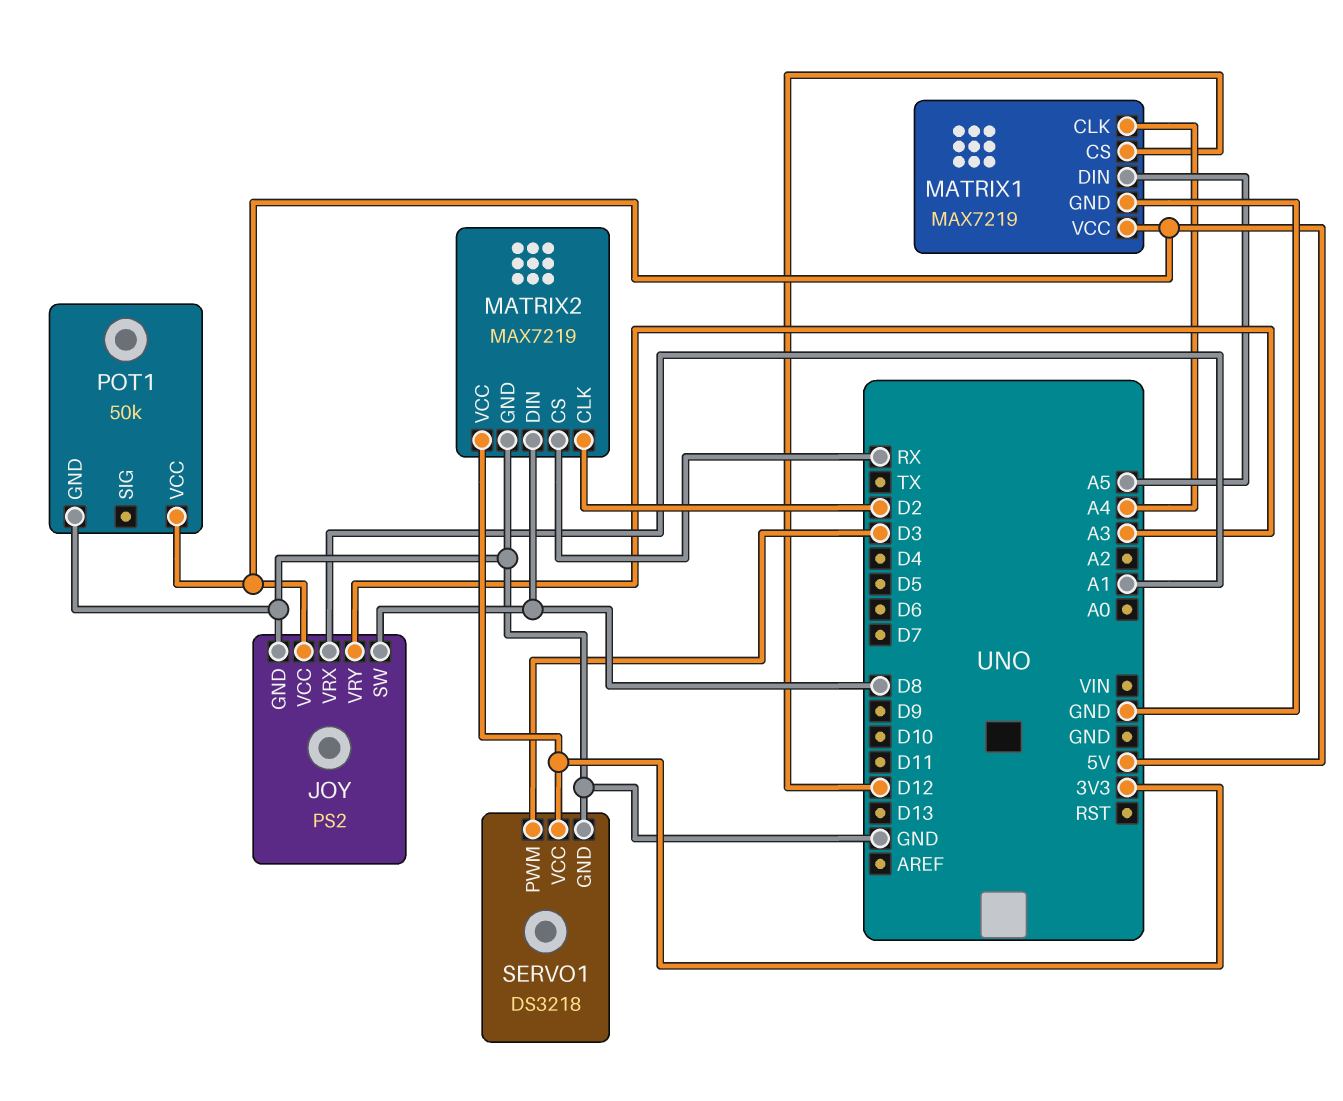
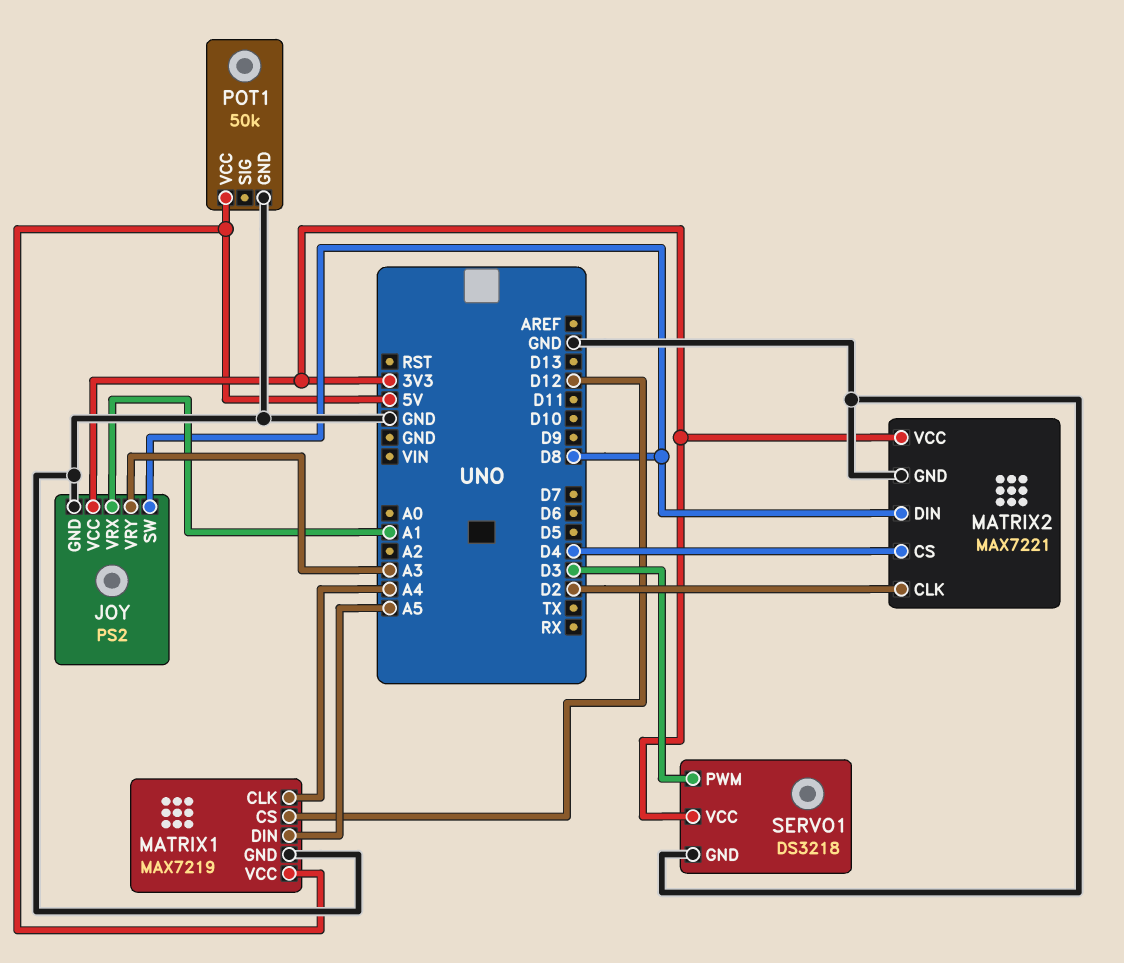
JOY pin VCC: 5V -> 3V3
MATRIX2: MAX7219 -> MAX7221
MATRIX2 pin CS: RX -> D4

